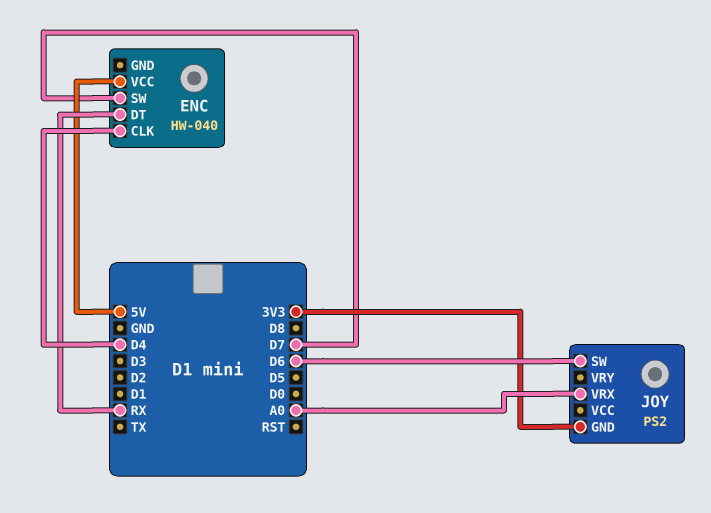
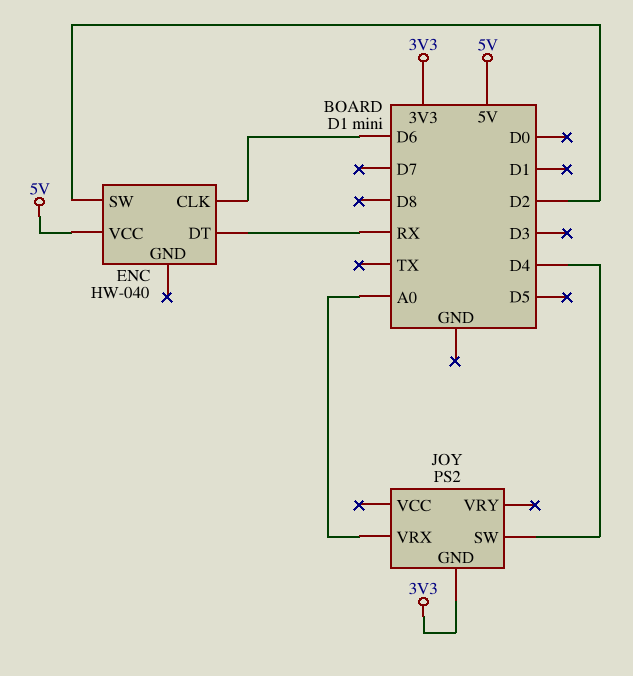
ENC pin CLK: D4 -> D6
ENC pin SW: D7 -> D2
JOY pin SW: D6 -> D4

